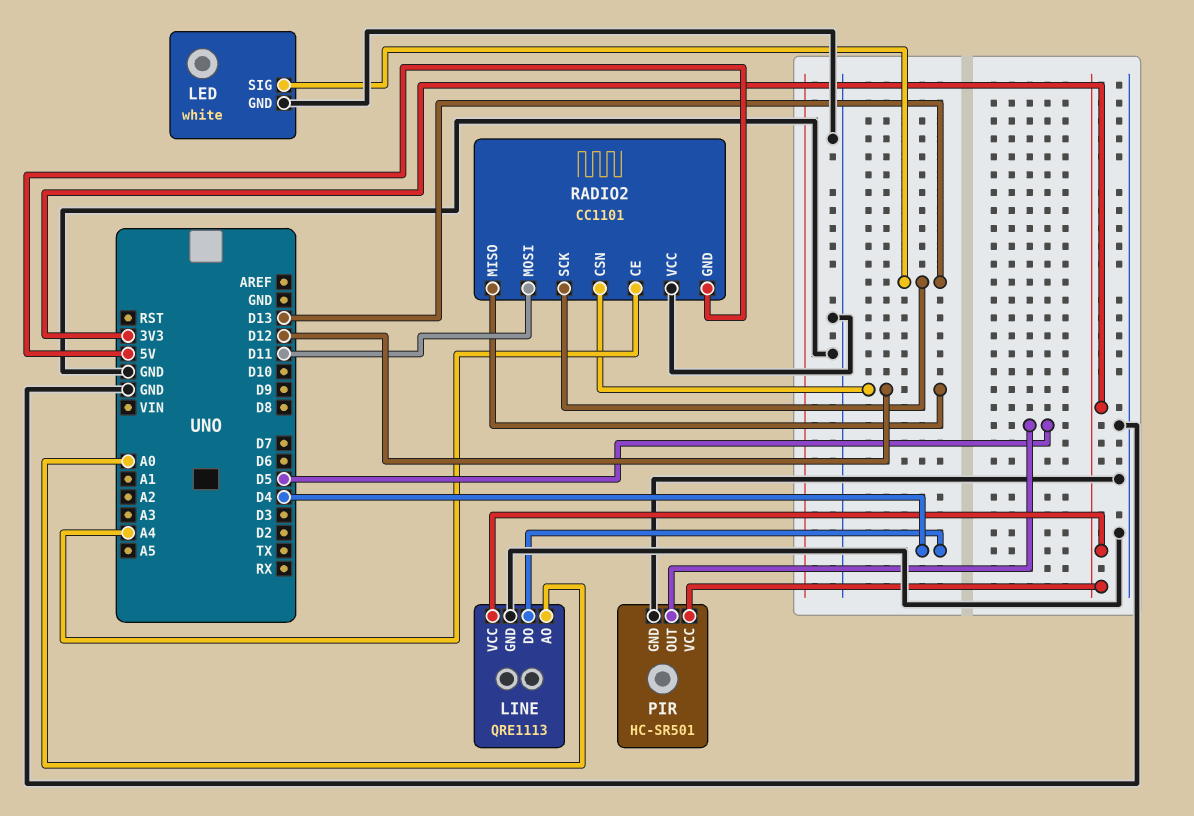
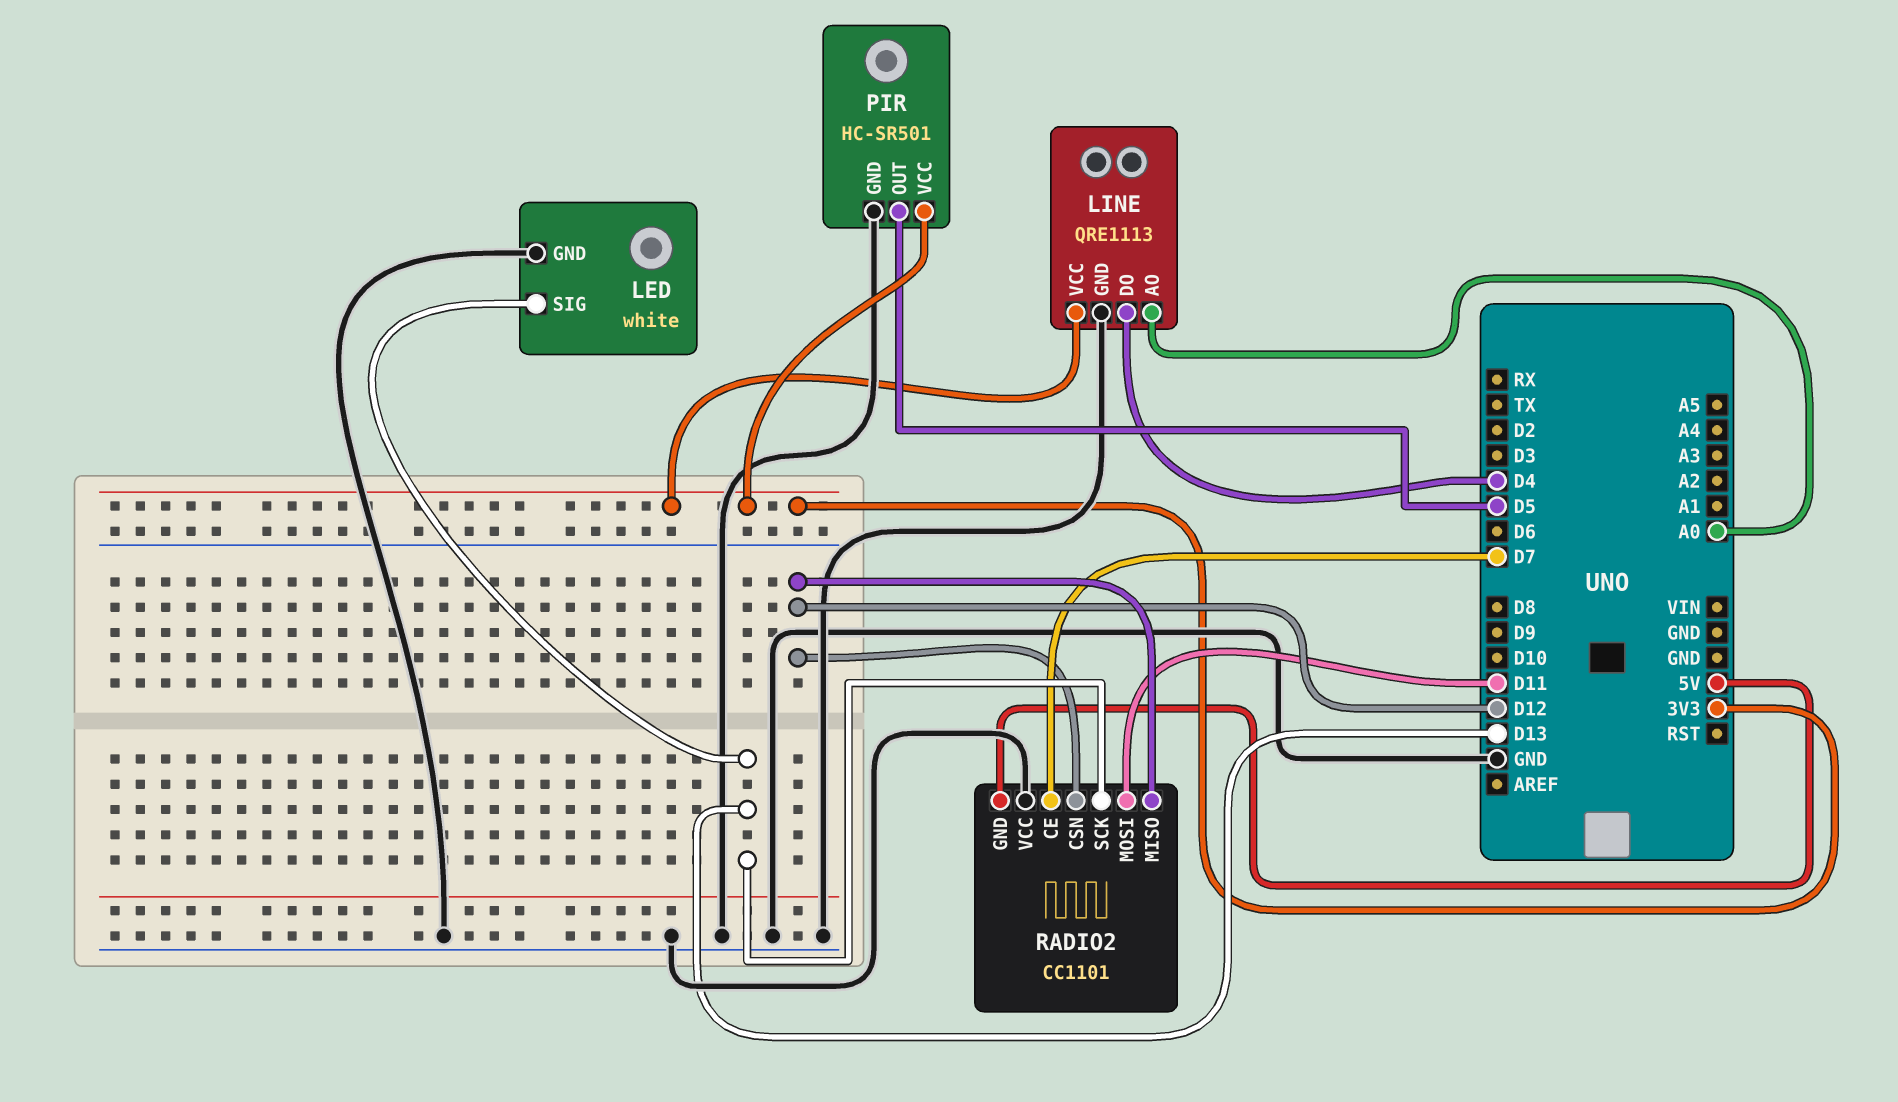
RADIO2 pin CE: A4 -> D7

